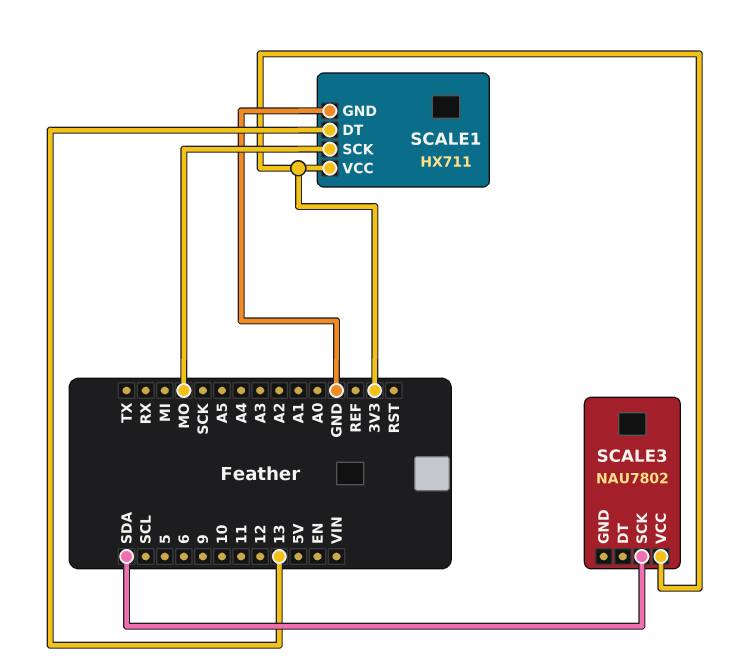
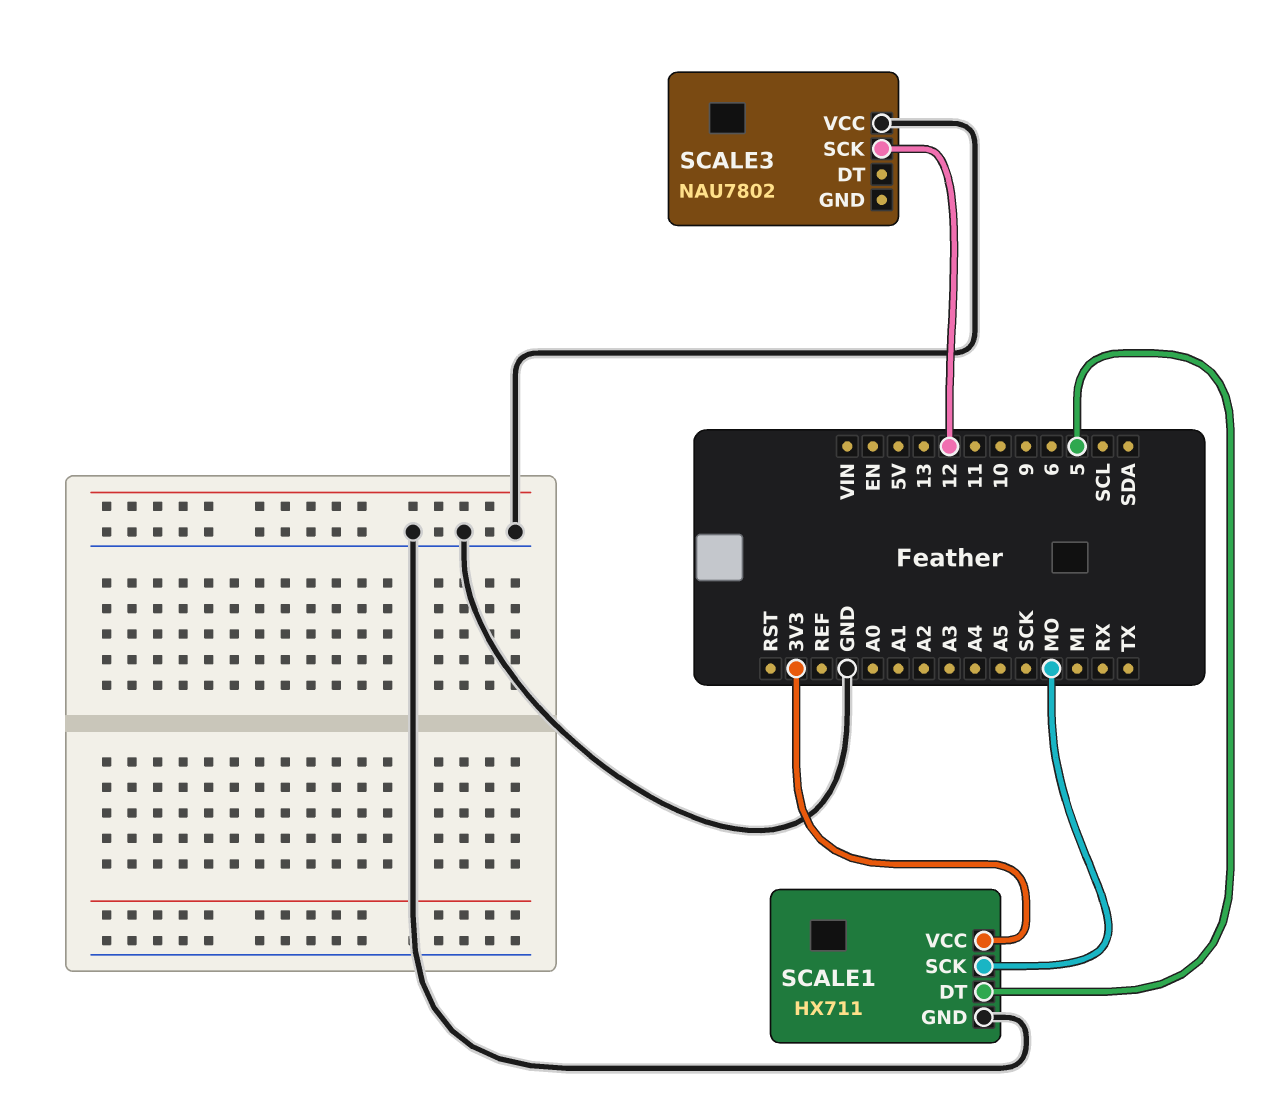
SCALE1 pin DT: 13 -> 5
SCALE3 pin SCK: SDA -> 12
SCALE3 pin VCC: 3V3 -> GND

